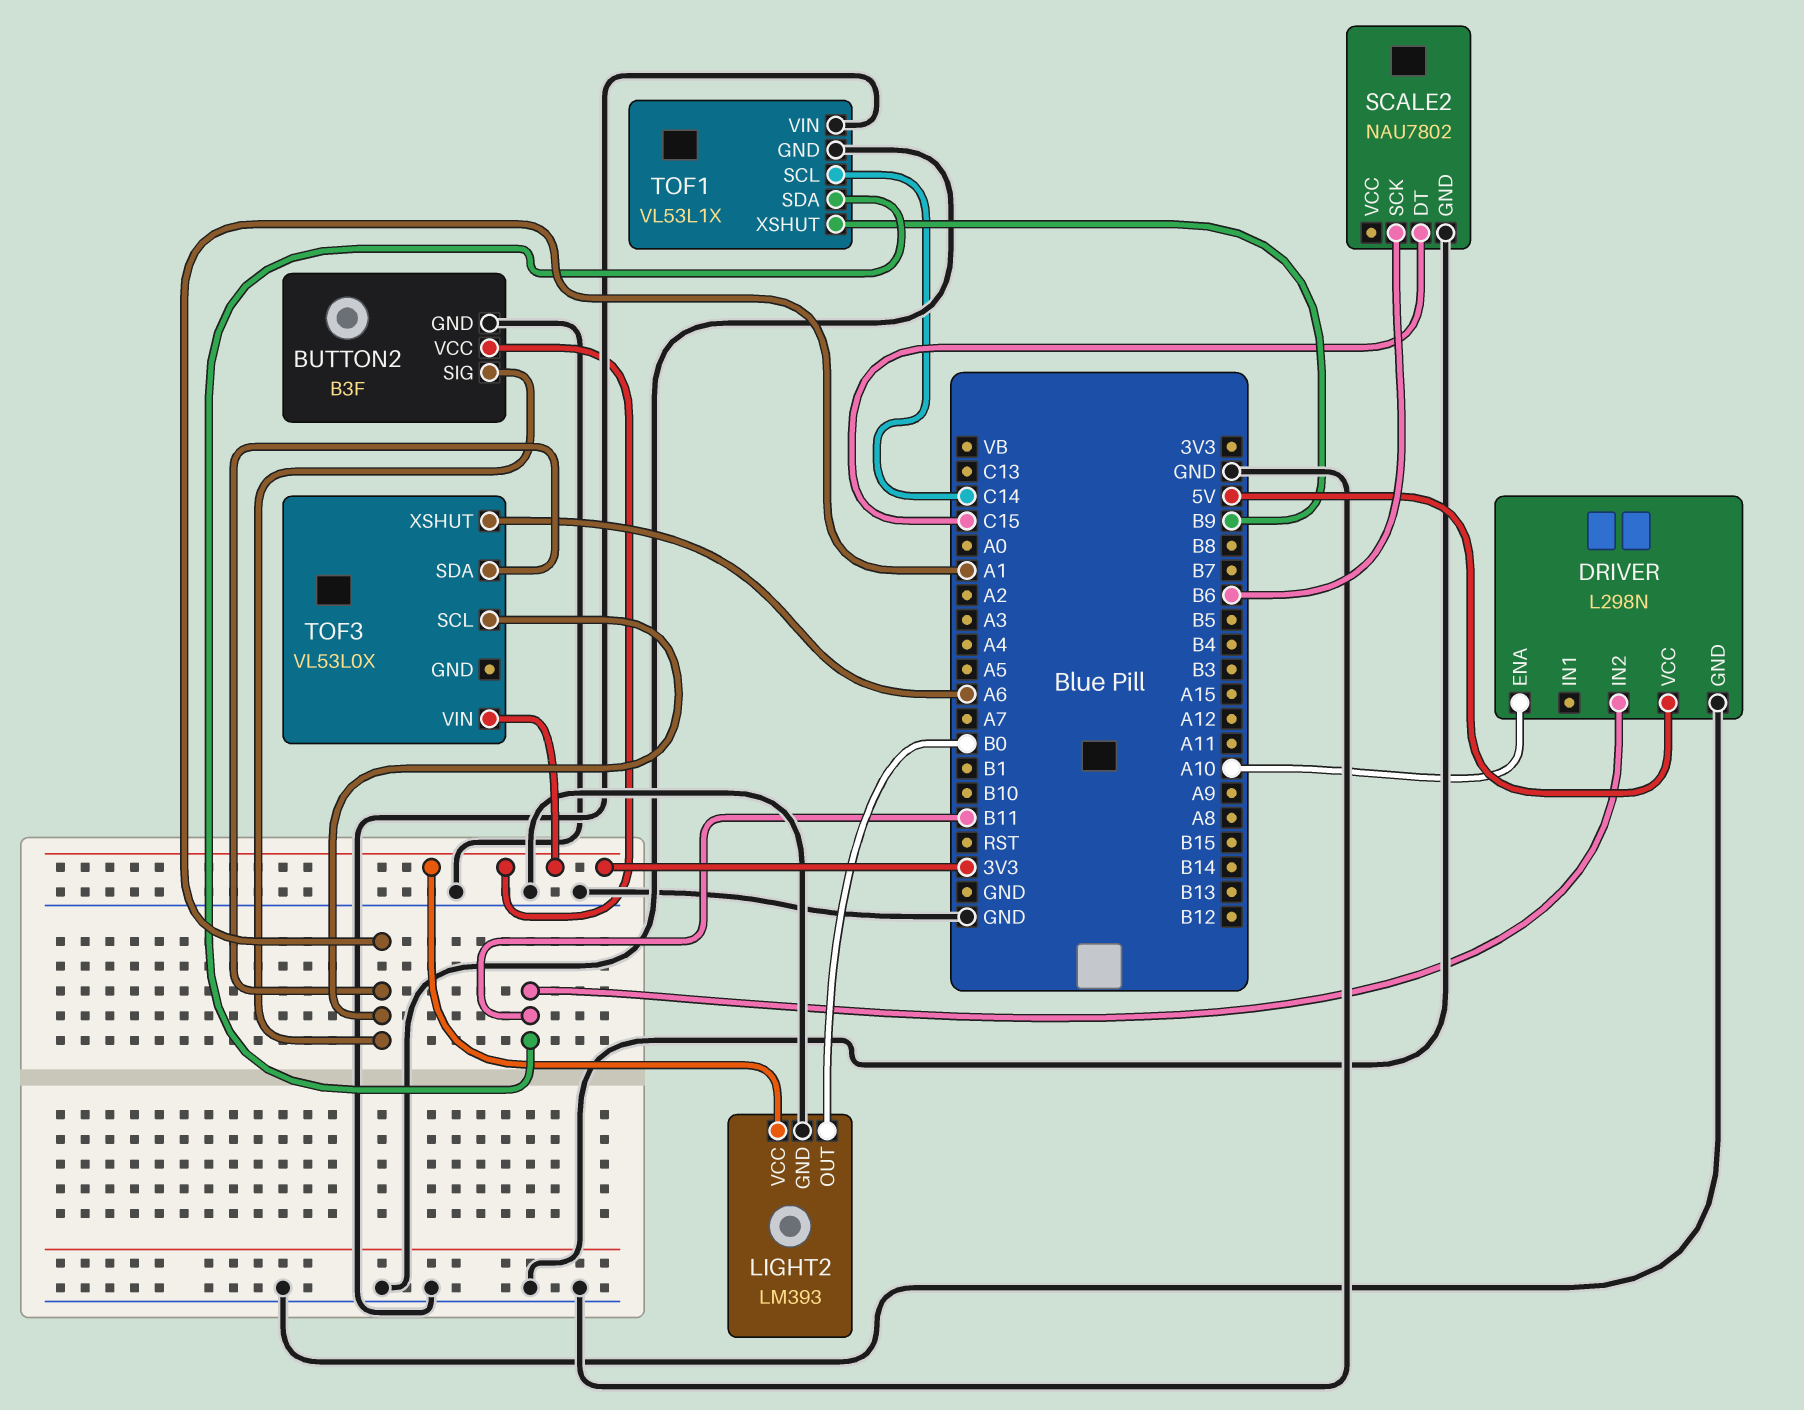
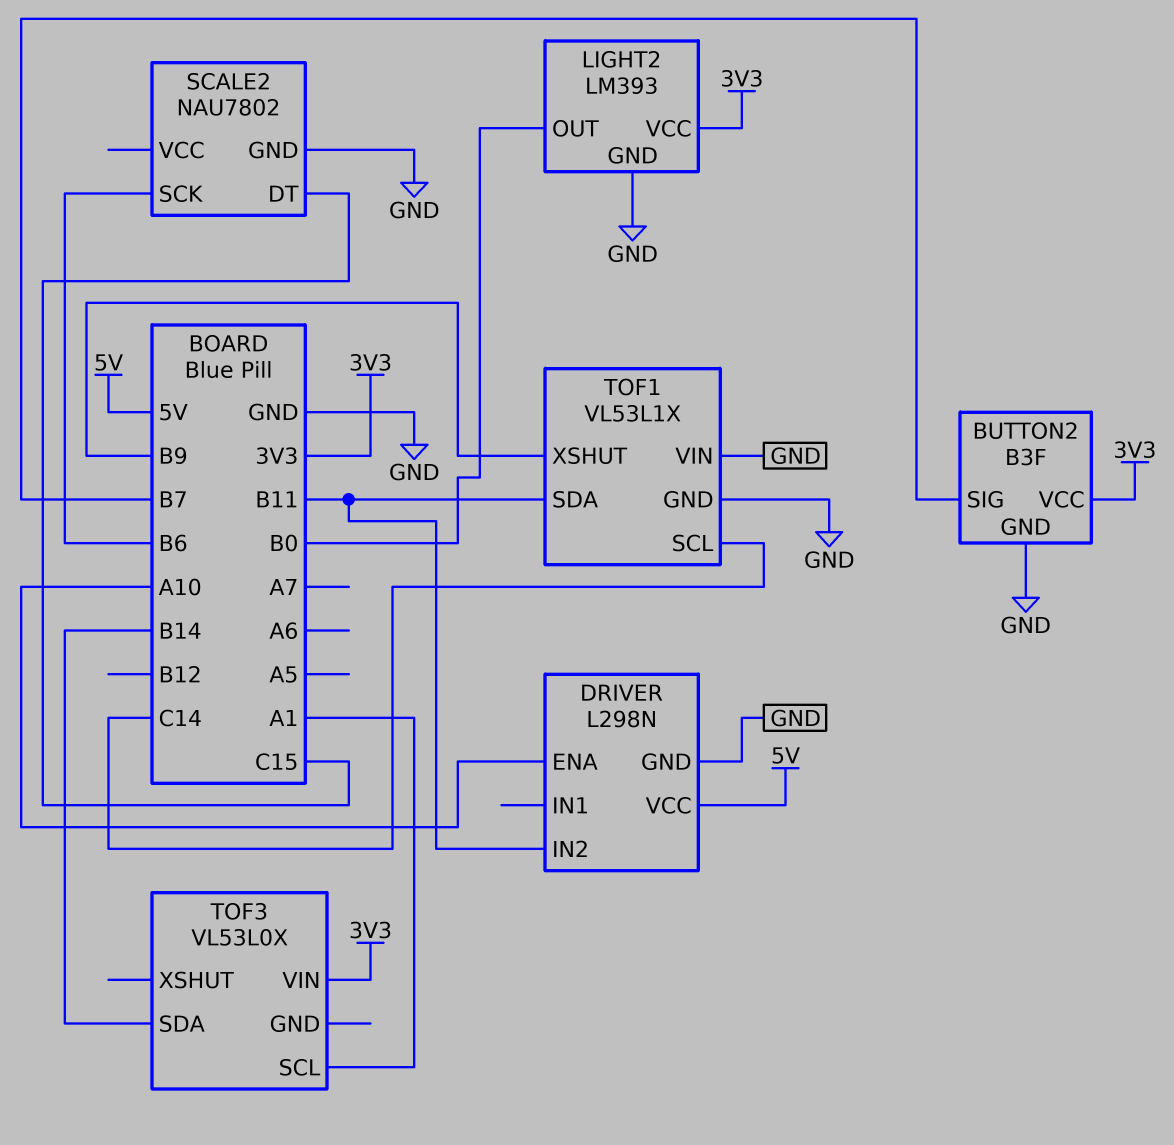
BUTTON2 pin SIG: A1 -> B7
TOF3 pin SDA: A1 -> B14
TOF3 pin XSHUT: A6 -> none

